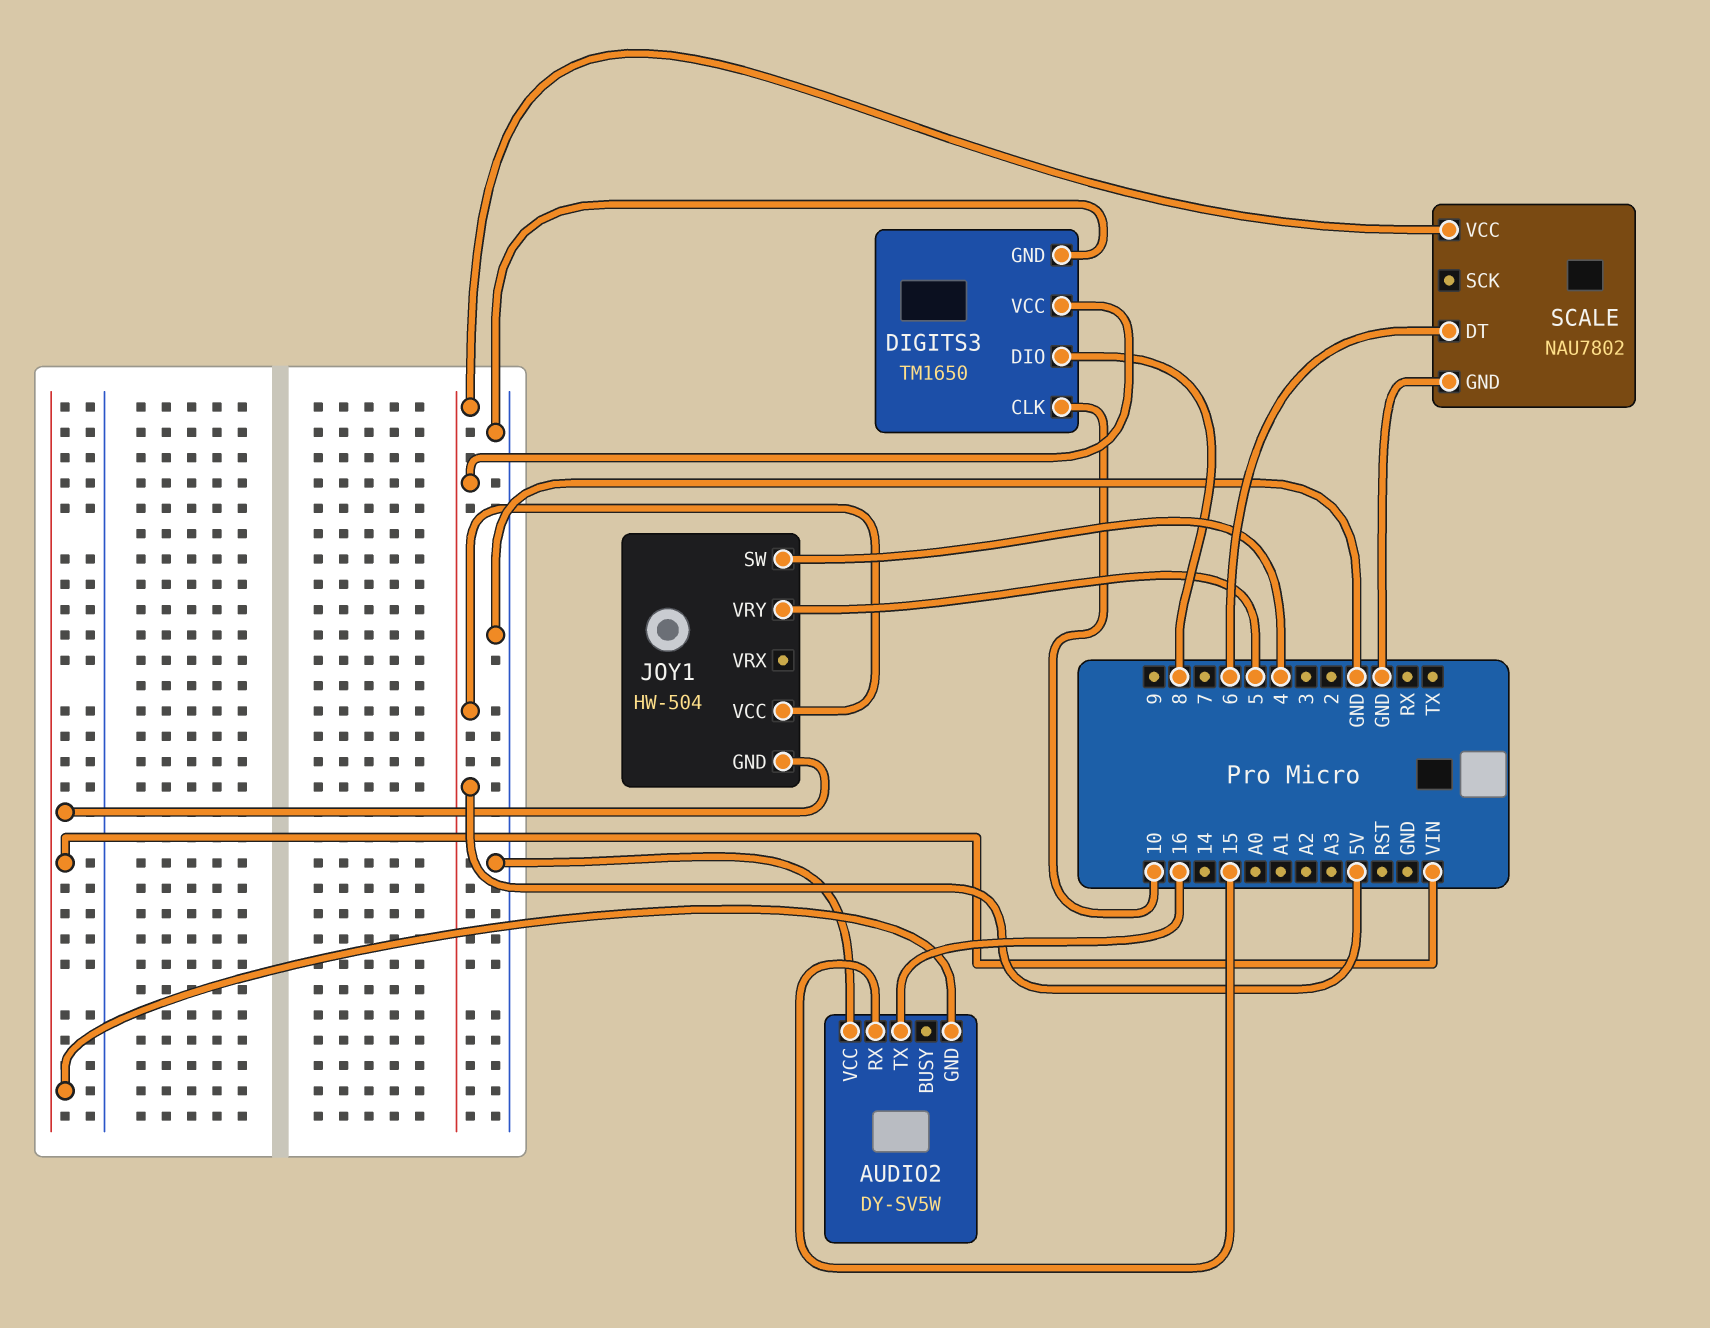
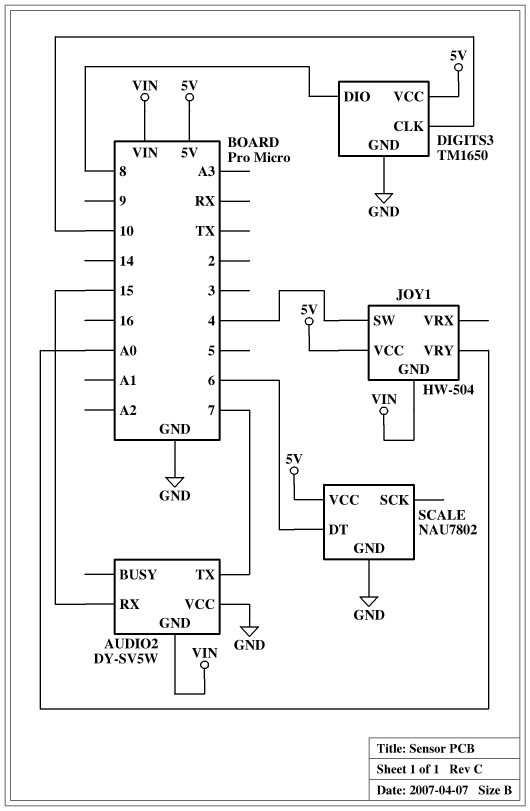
AUDIO2 pin TX: 16 -> 7
JOY1 pin VRY: 5 -> A0

